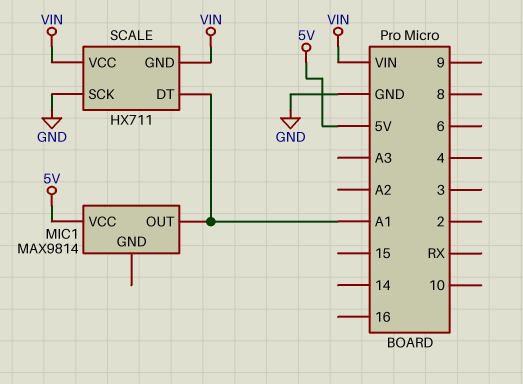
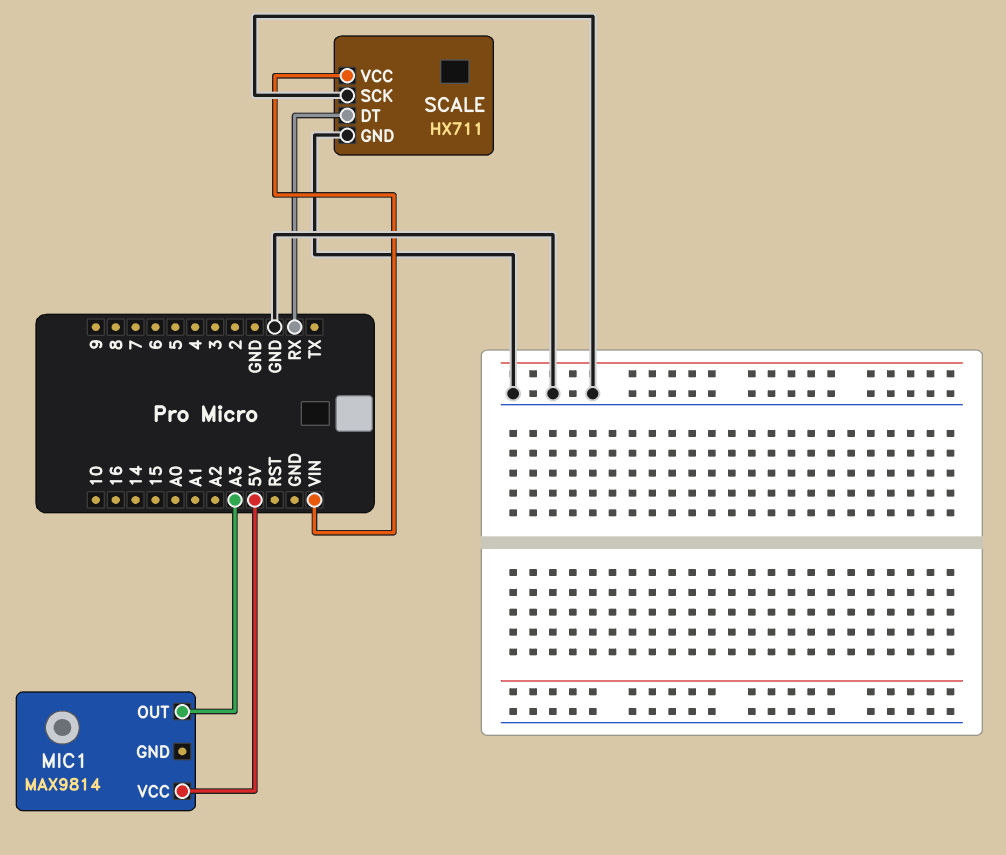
MIC1 pin OUT: A1 -> A3
SCALE pin DT: A1 -> RX
SCALE pin GND: VIN -> GND

